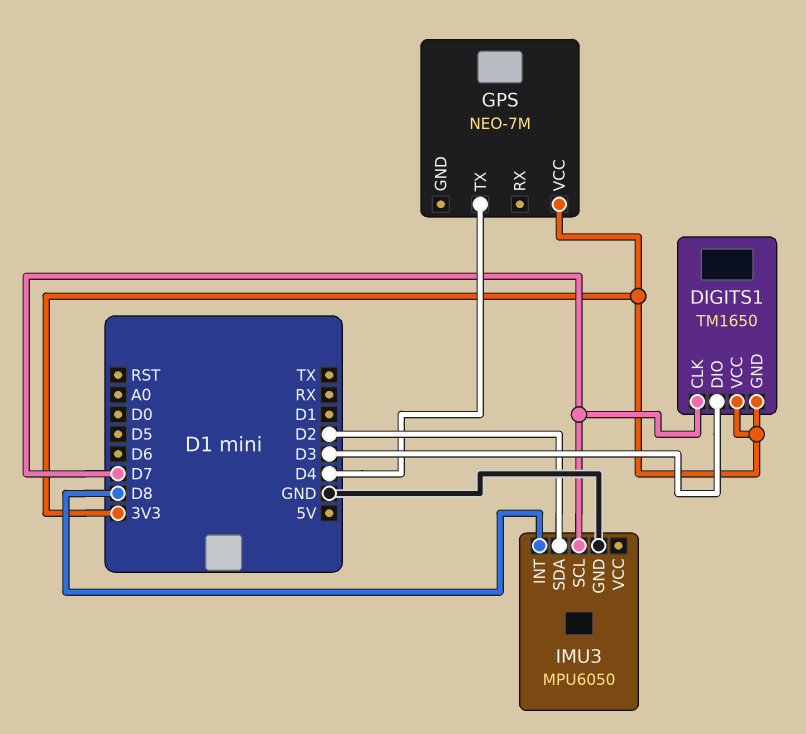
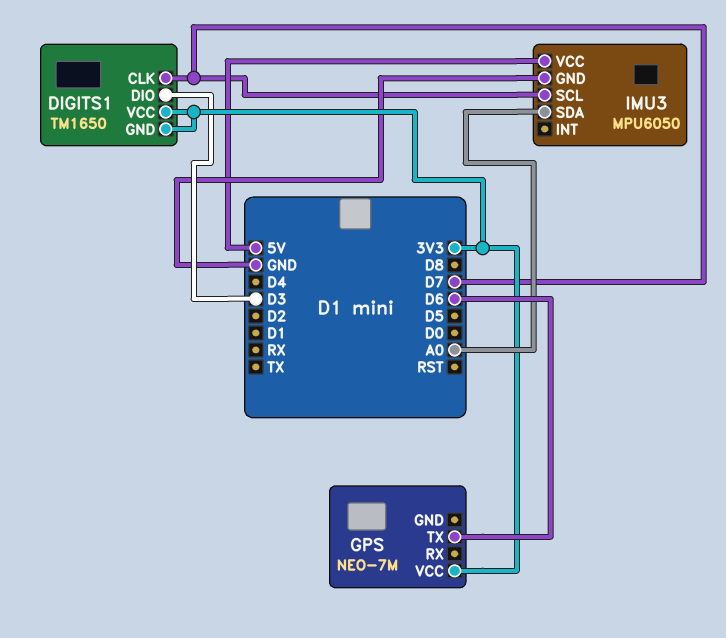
GPS pin TX: D4 -> D6
IMU3 pin INT: D8 -> none
IMU3 pin SDA: D2 -> A0
IMU3 pin VCC: none -> 5V

